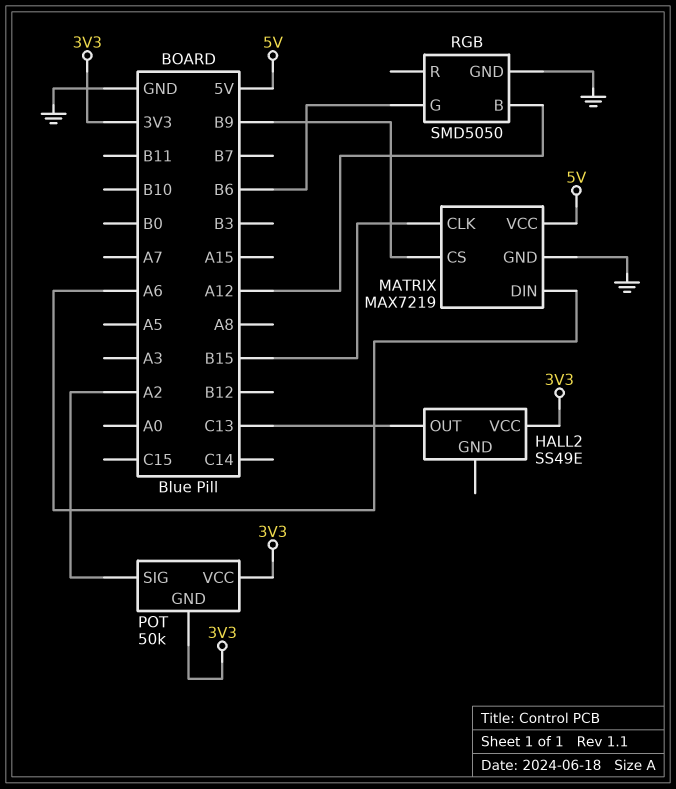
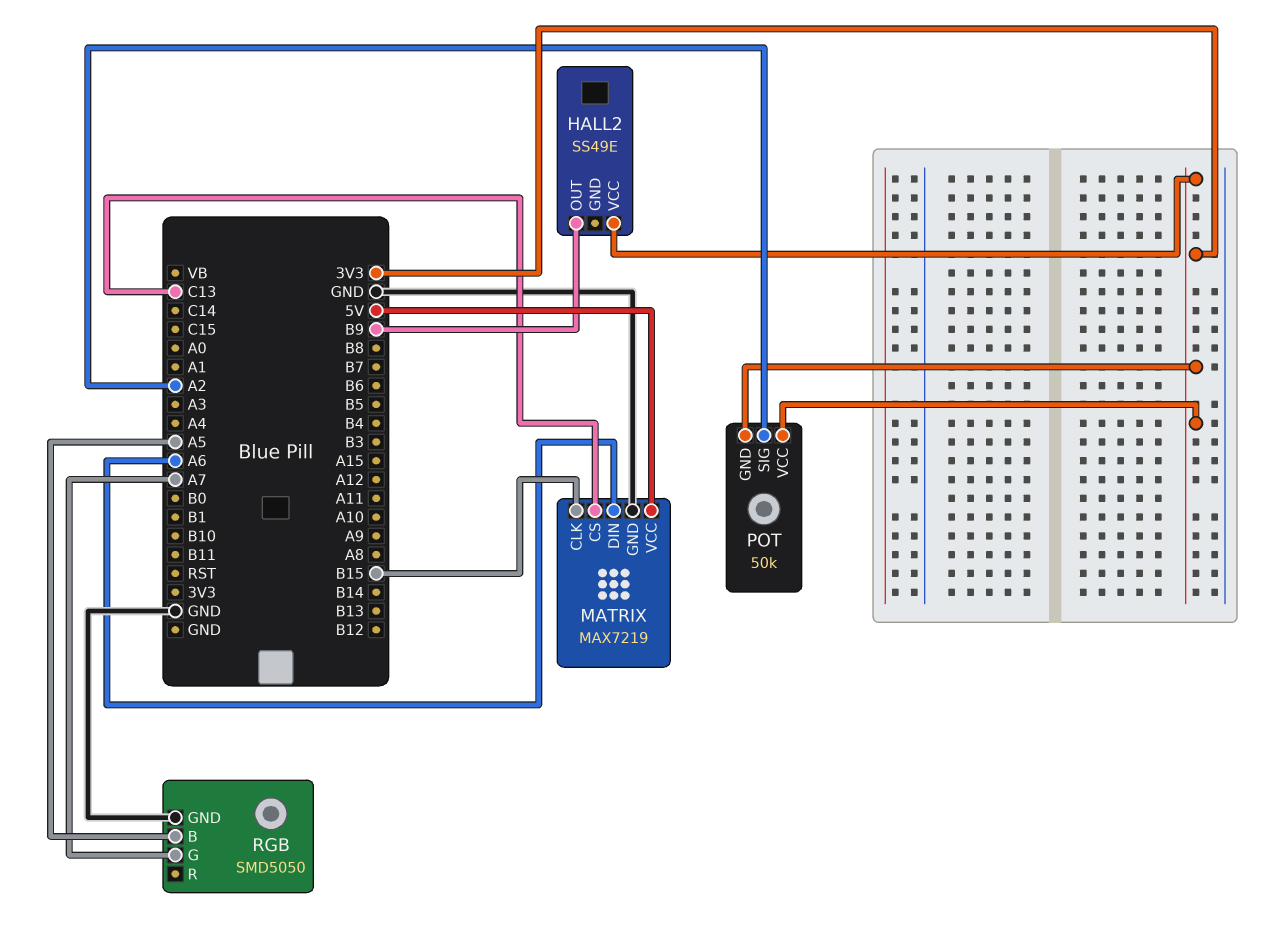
HALL2 pin OUT: C13 -> B9
MATRIX pin CS: B9 -> C13
RGB pin B: A12 -> A5
RGB pin G: B6 -> A7

